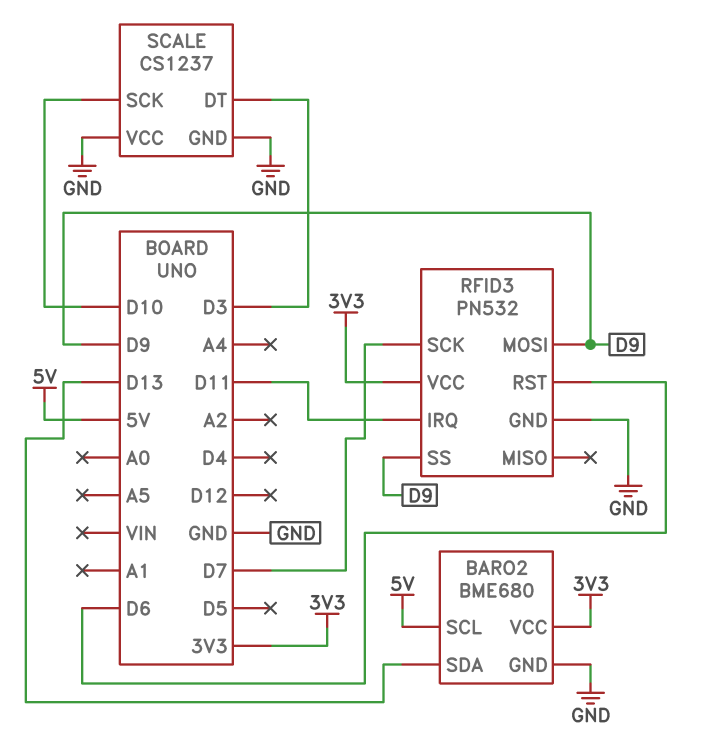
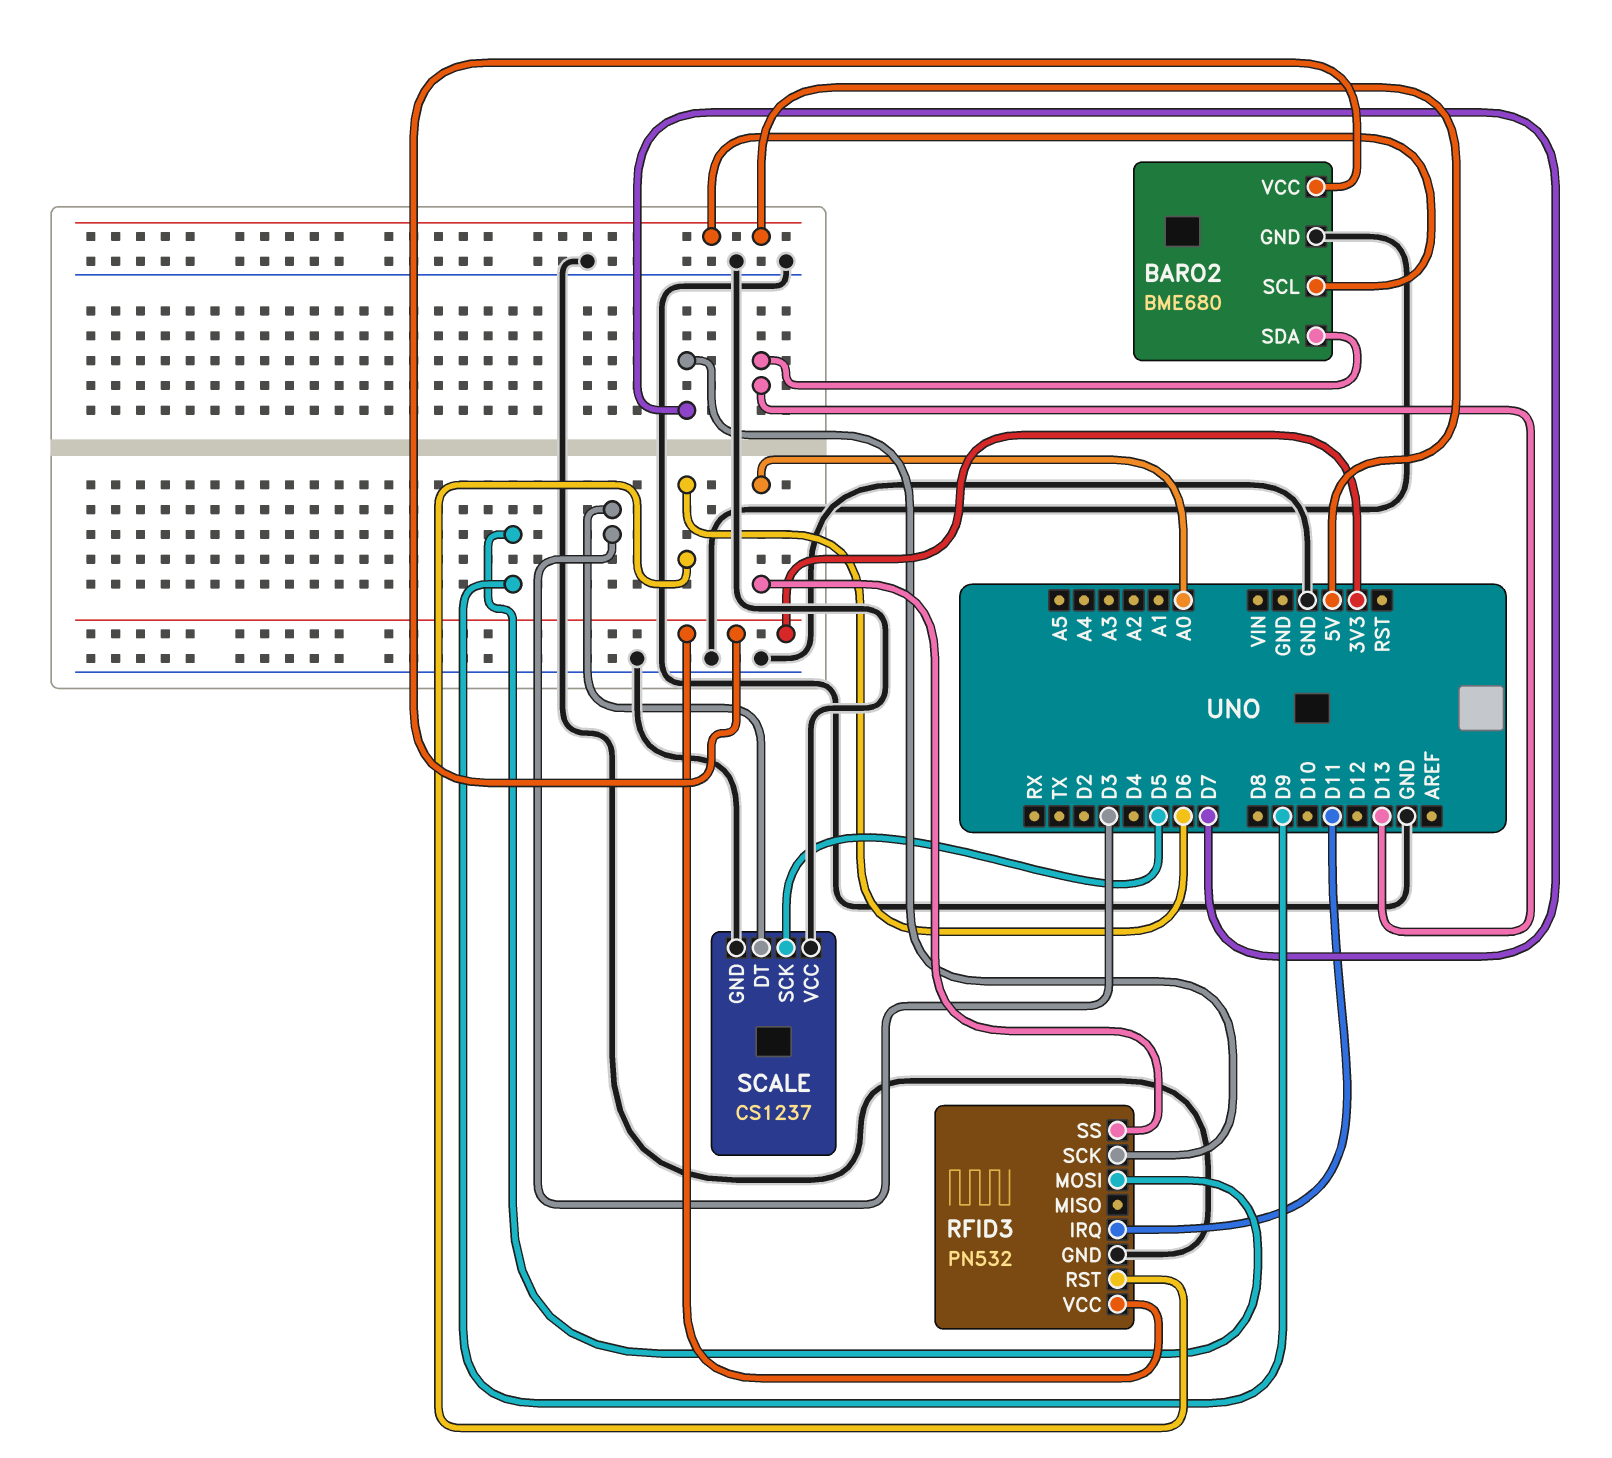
RFID3 pin SS: D9 -> A0
SCALE pin SCK: D10 -> D5

